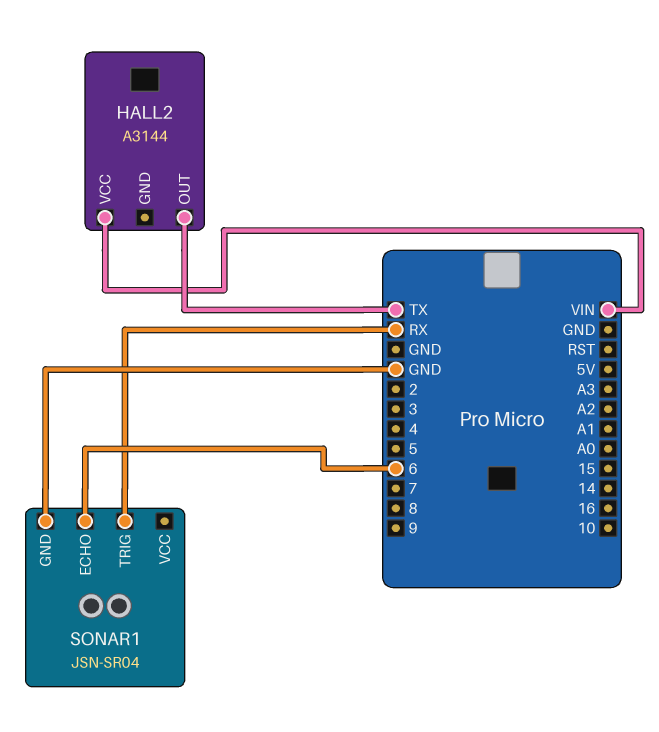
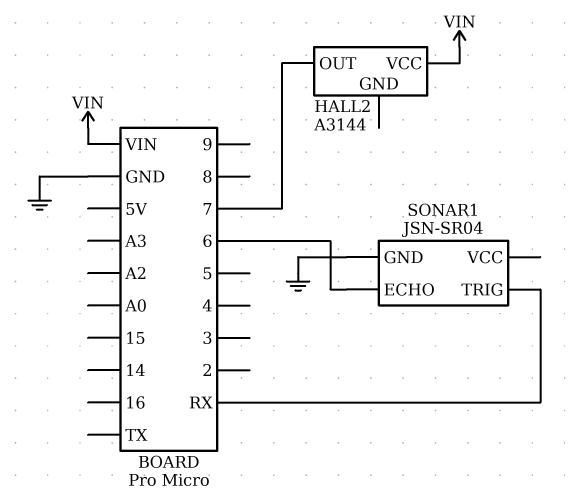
HALL2 pin OUT: TX -> 7

